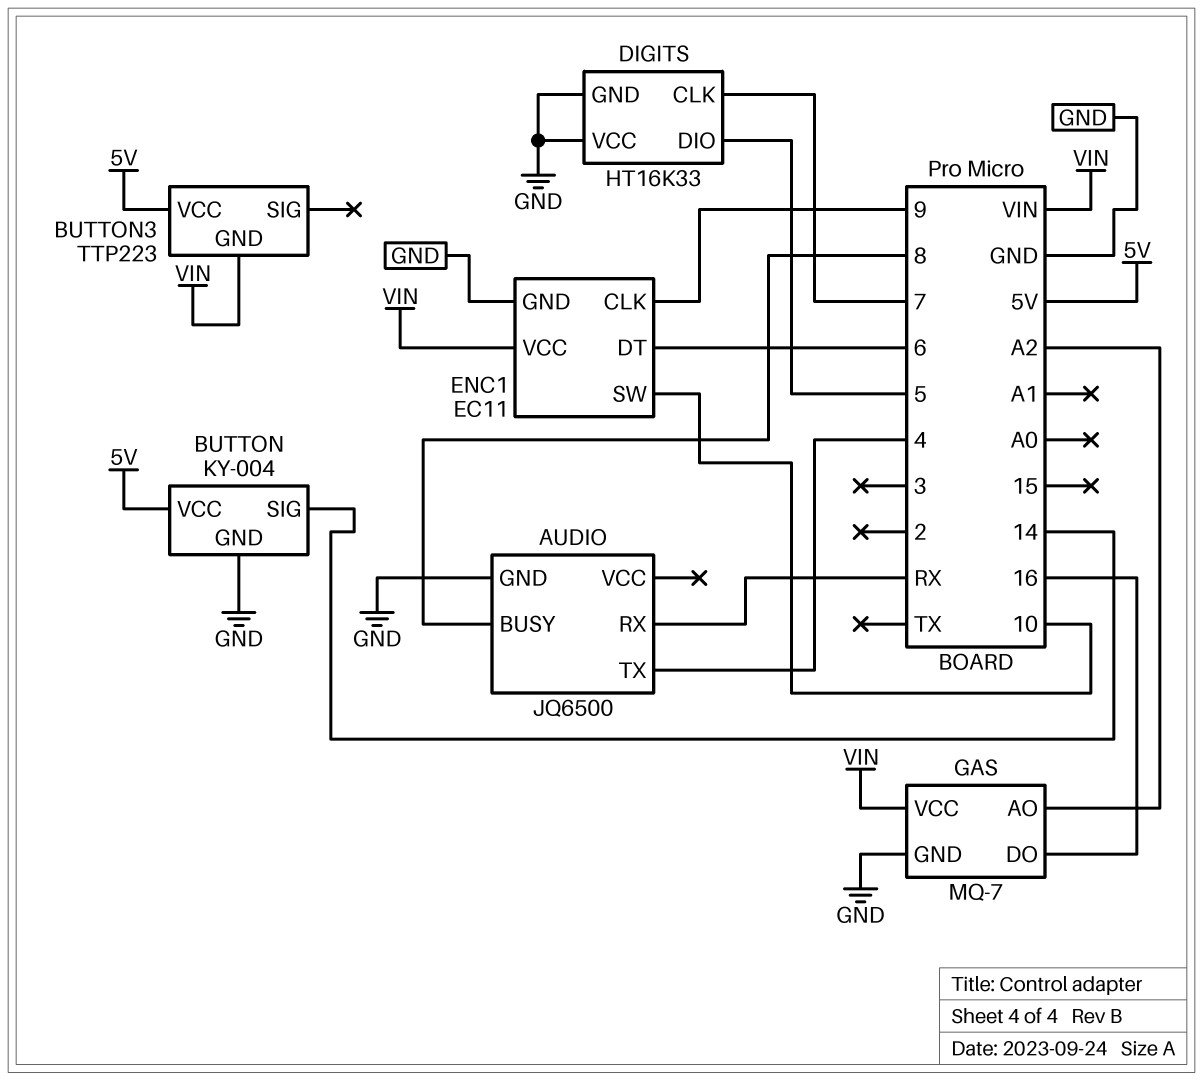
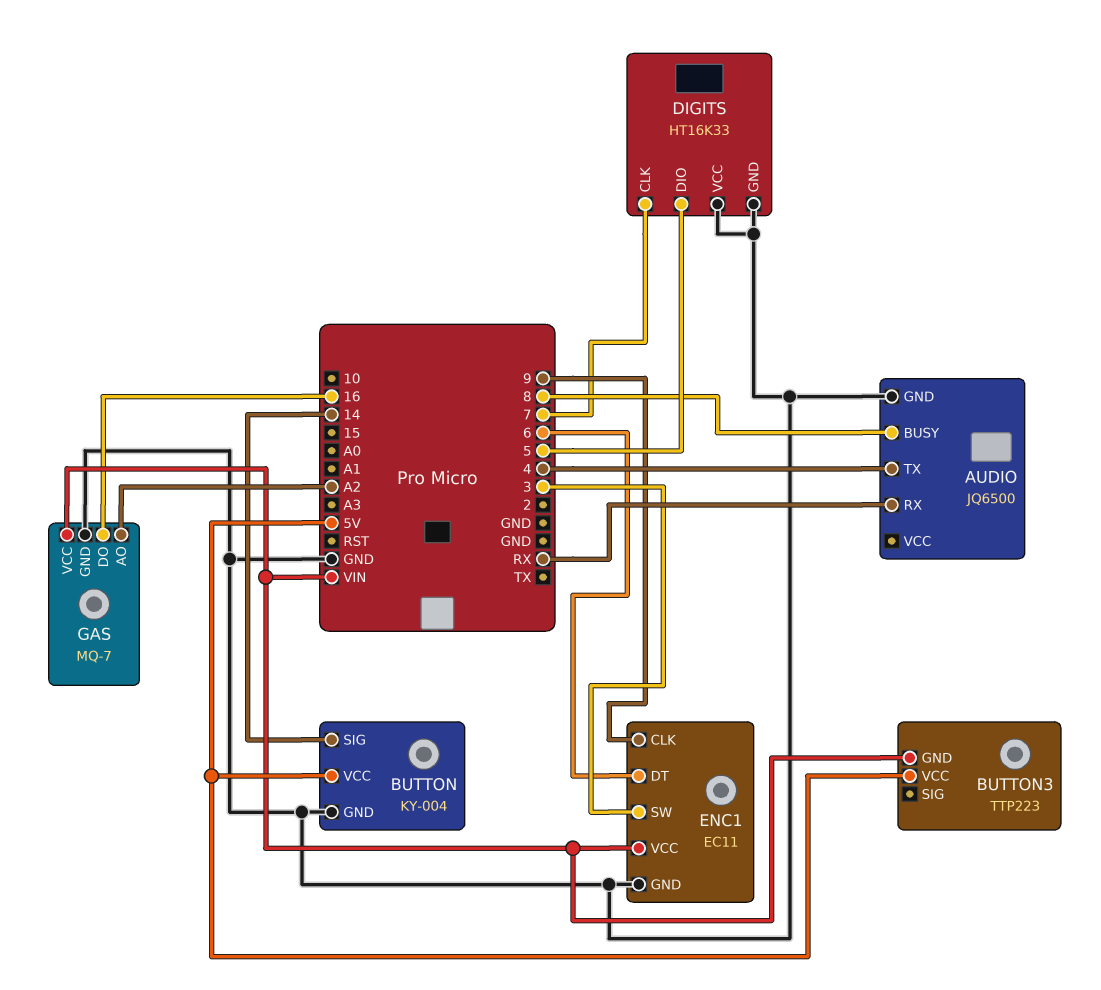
ENC1 pin SW: 10 -> 3

